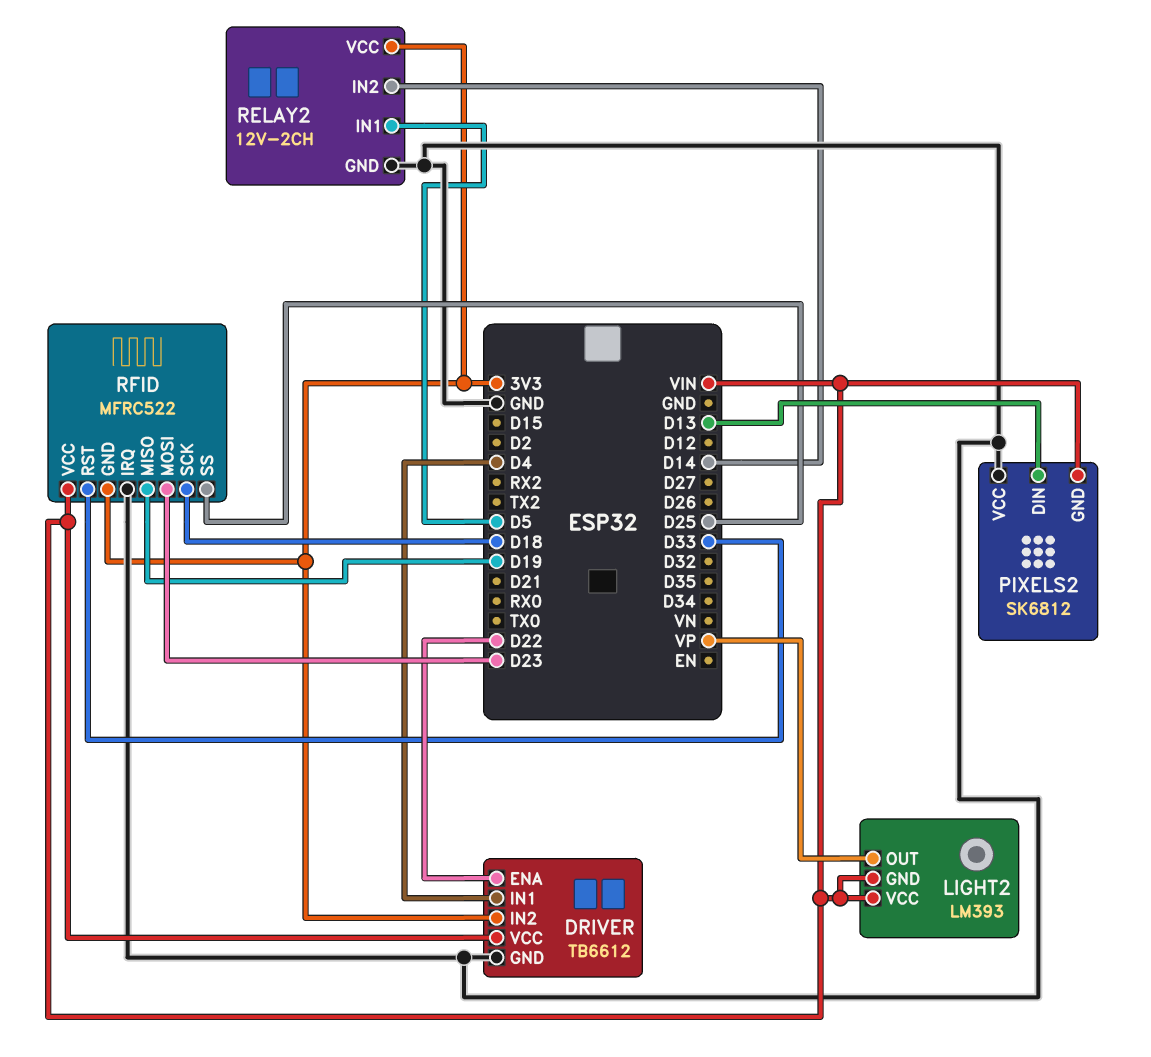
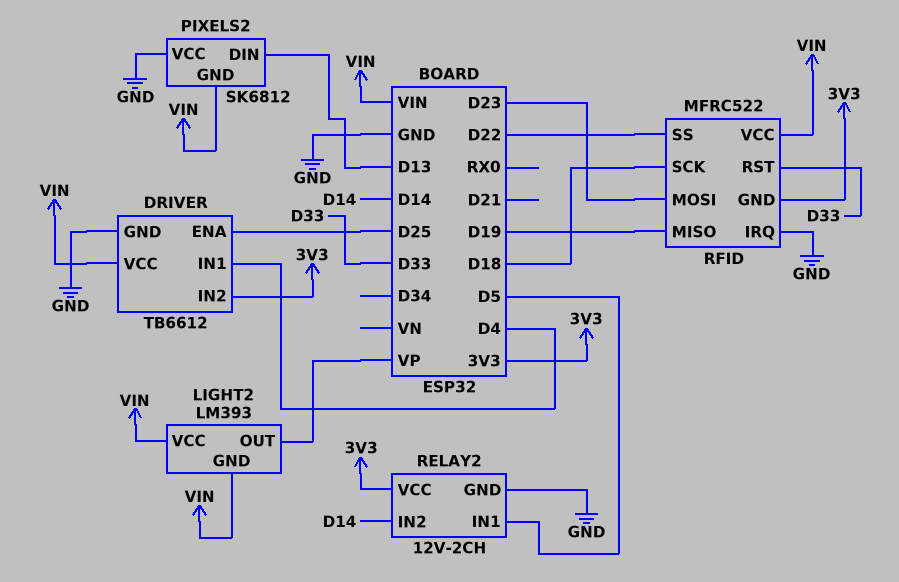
DRIVER pin ENA: D22 -> D25
RFID pin SS: D25 -> D22

